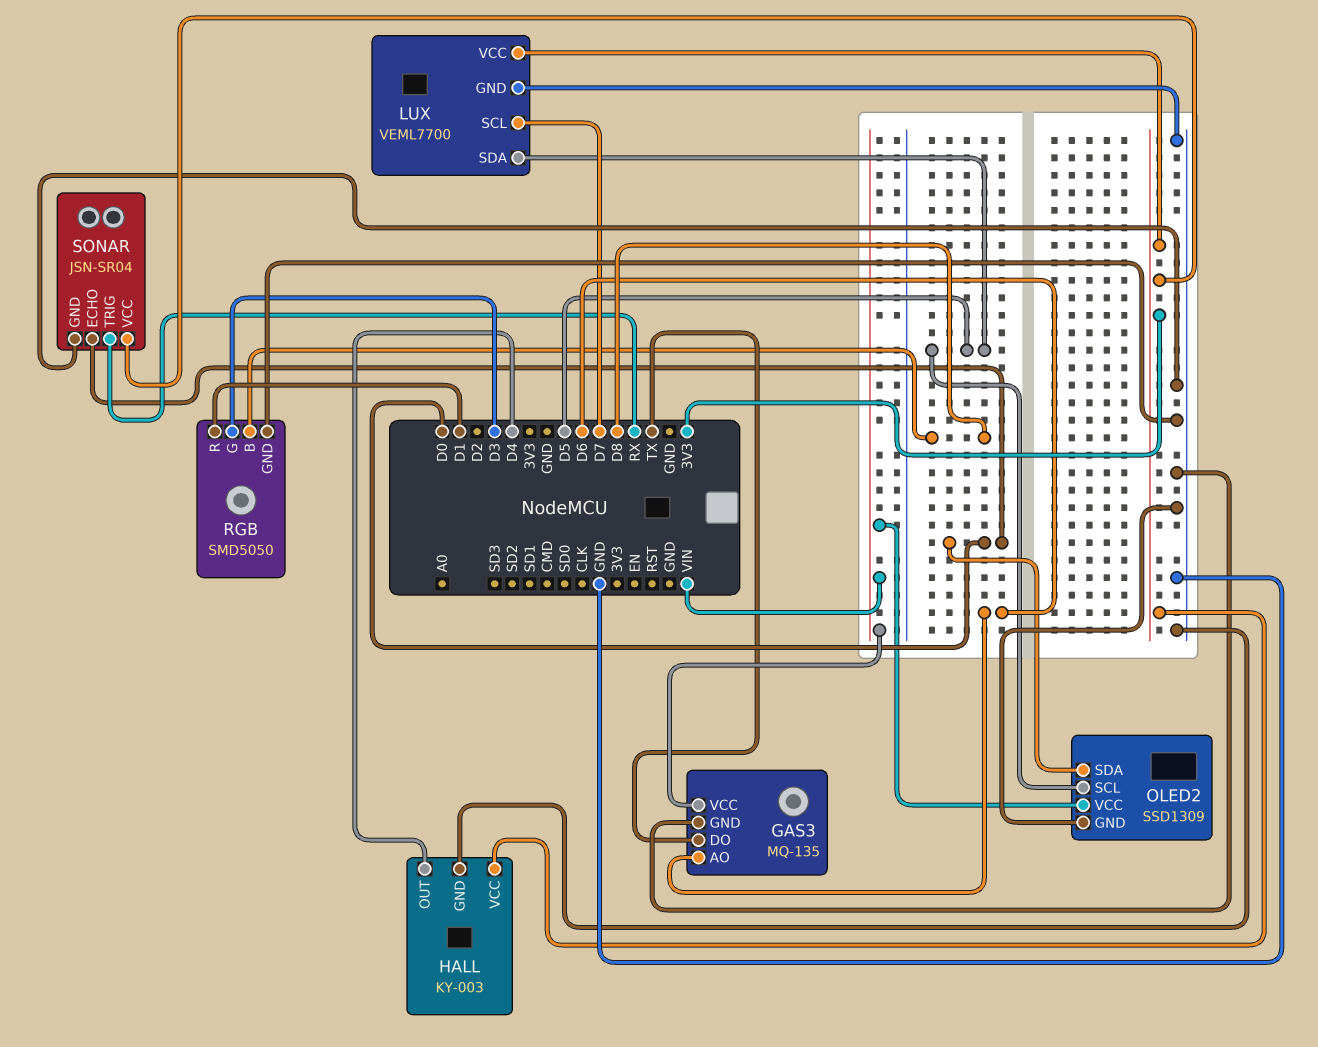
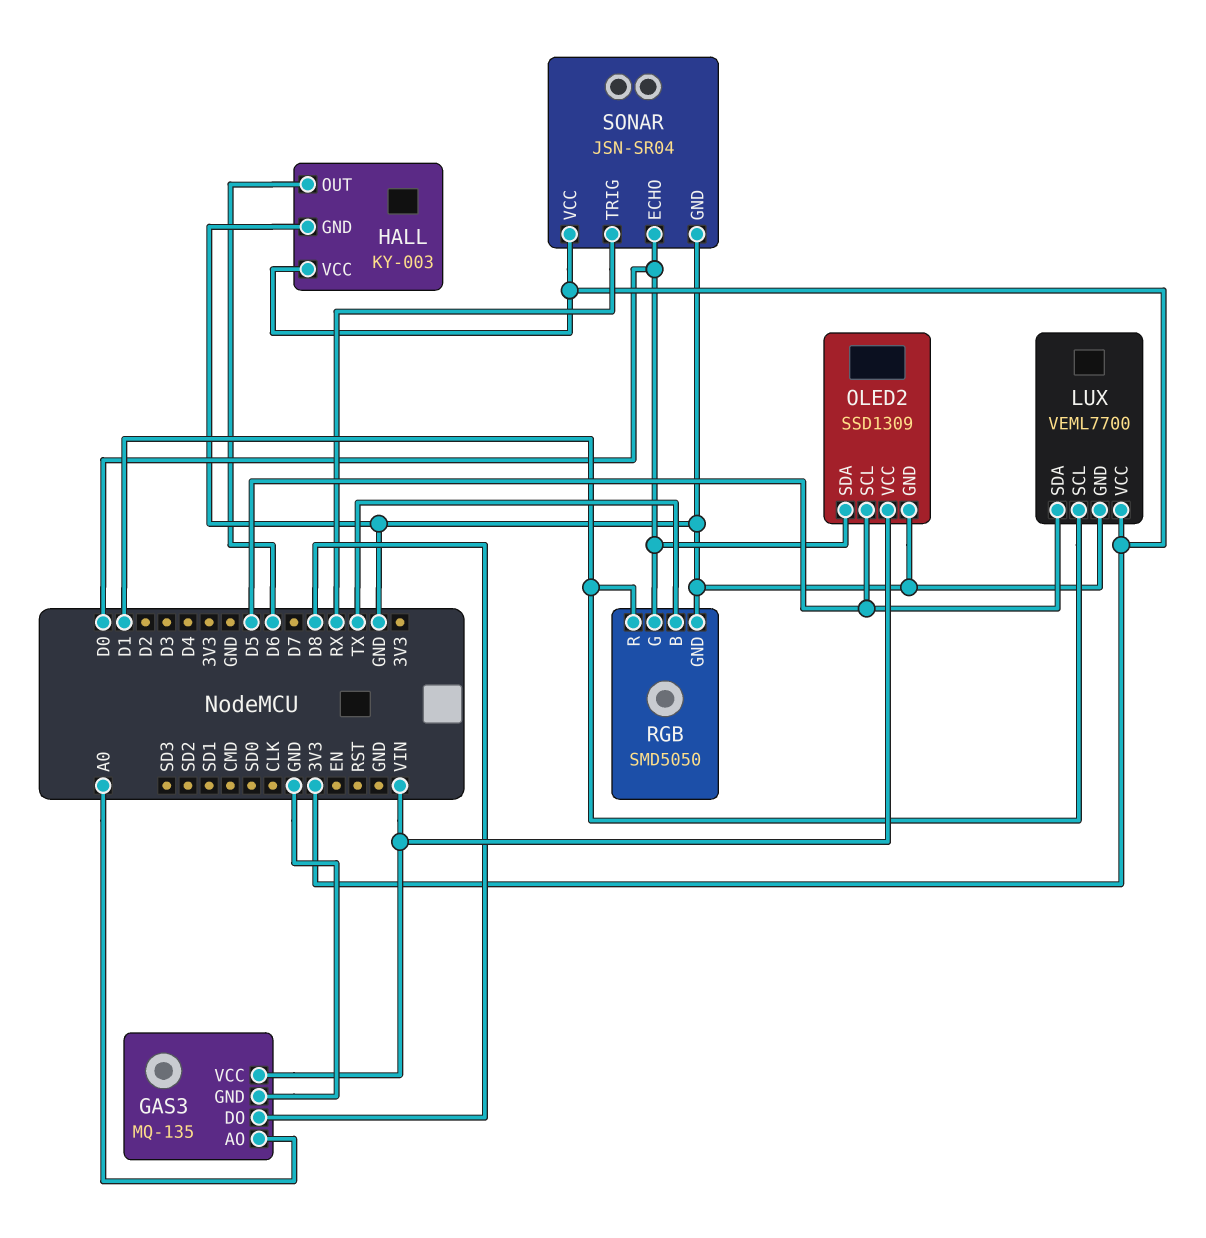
GAS3 pin AO: D6 -> A0
GAS3 pin DO: TX -> D8
HALL pin OUT: D4 -> D6
LUX pin SCL: D7 -> D1
RGB pin B: D8 -> TX
RGB pin G: D3 -> D0

